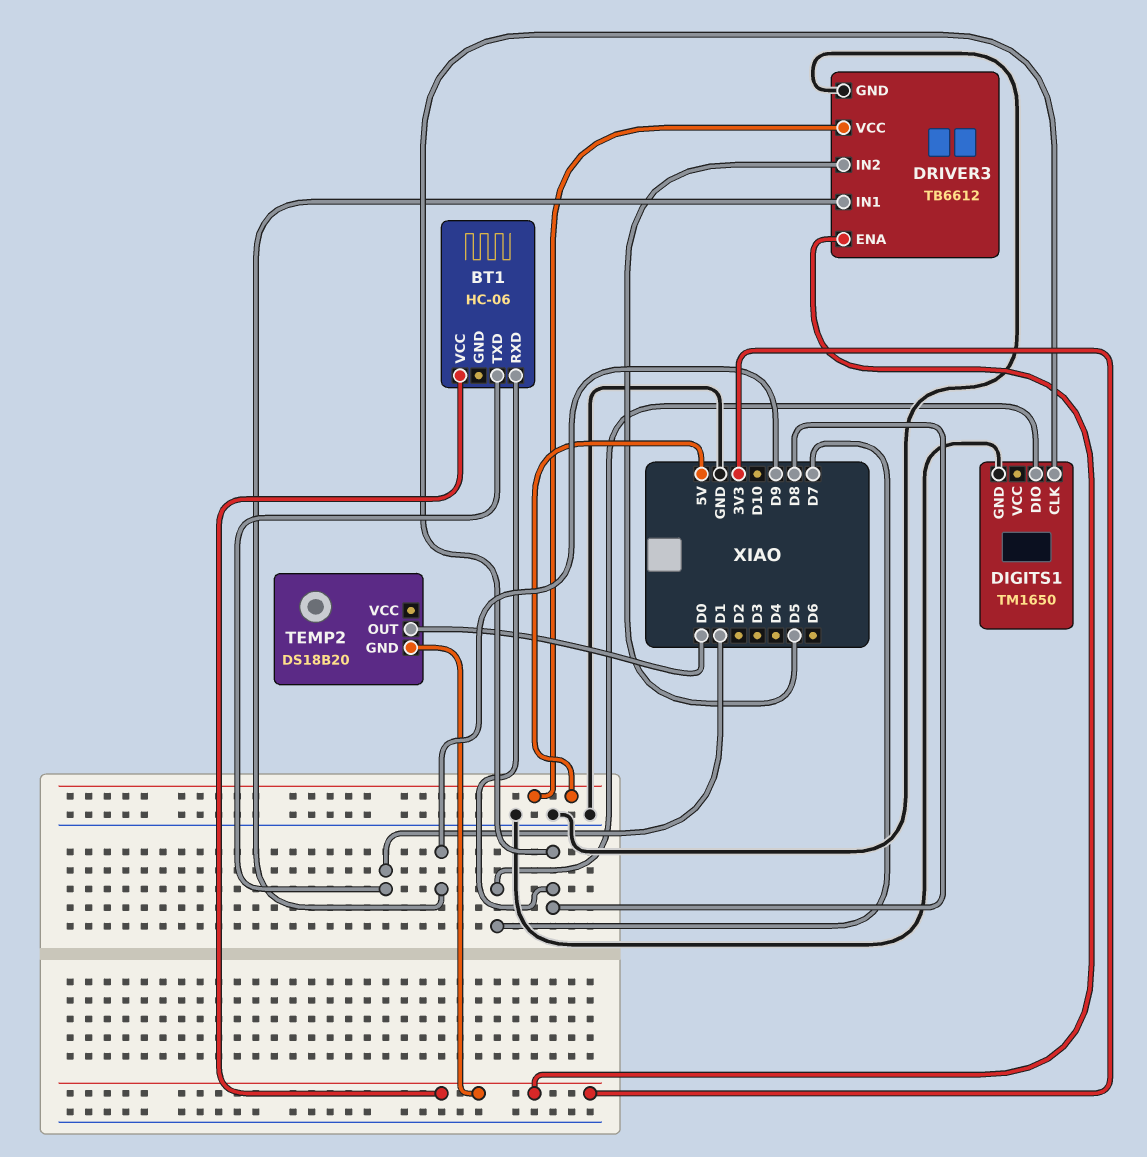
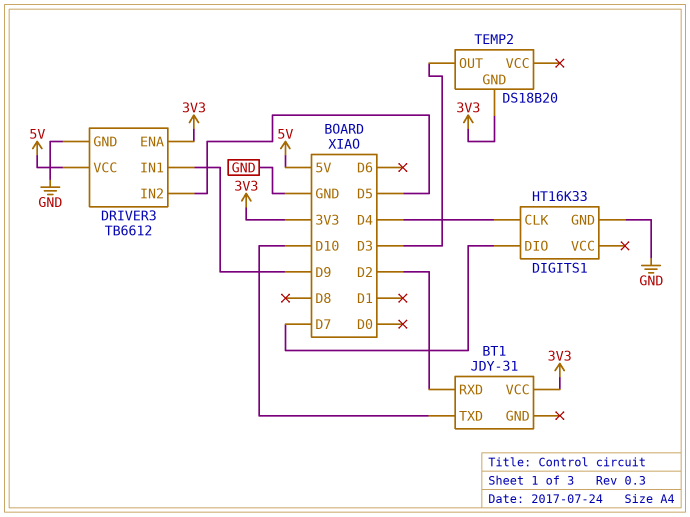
BT1: HC-06 -> JDY-31
BT1 pin RXD: D8 -> D2
BT1 pin TXD: D1 -> D10
DIGITS1: TM1650 -> HT16K33
DIGITS1 pin CLK: D8 -> D4
TEMP2 pin OUT: D0 -> D3

